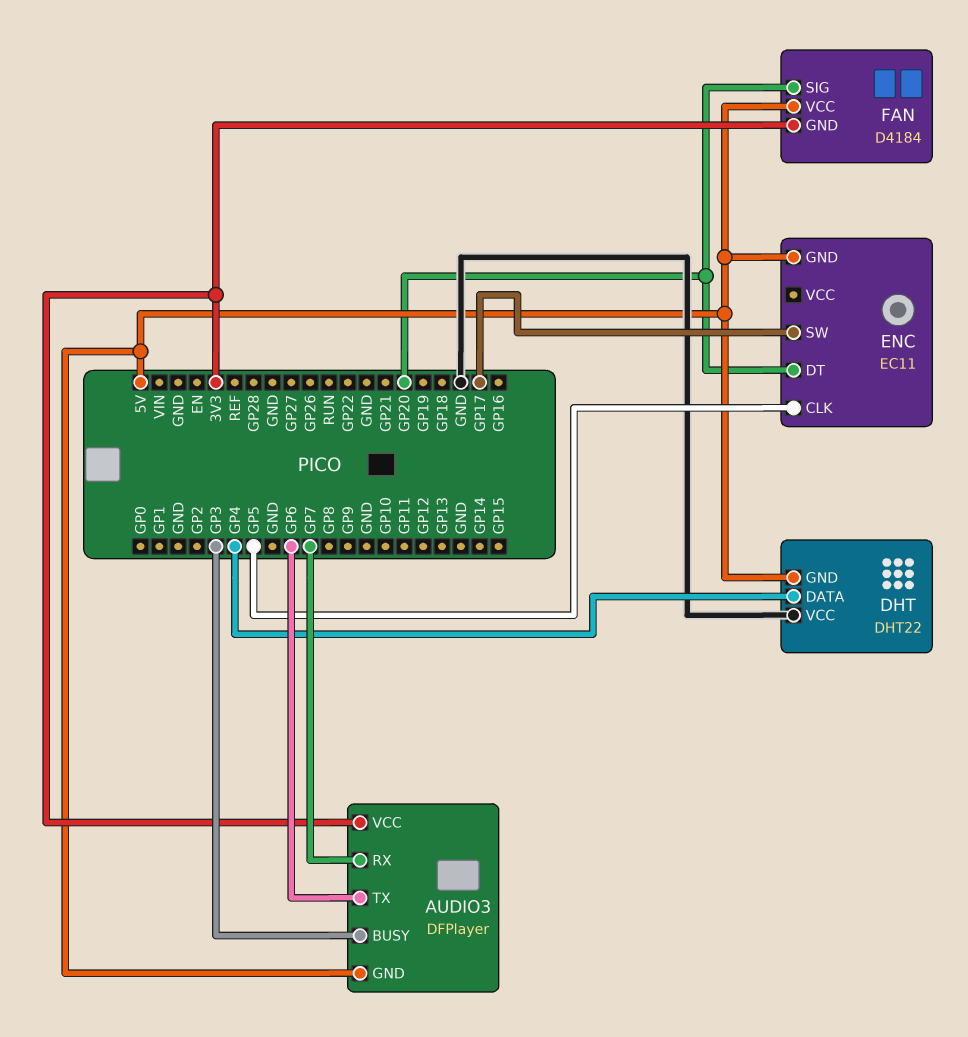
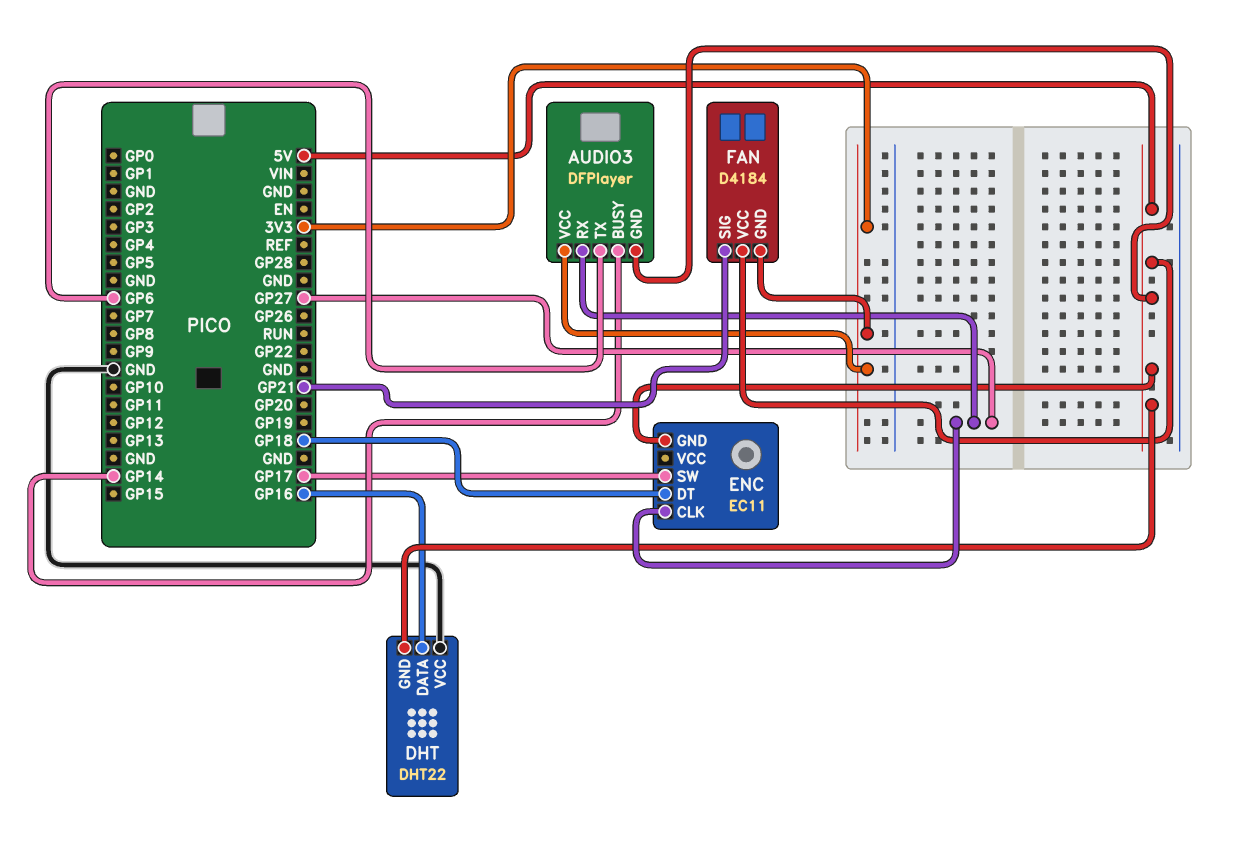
AUDIO3 pin BUSY: GP3 -> GP14
AUDIO3 pin RX: GP7 -> GP27
DHT pin DATA: GP4 -> GP16
ENC pin CLK: GP5 -> GP27
ENC pin DT: GP20 -> GP18
FAN pin SIG: GP20 -> GP21

